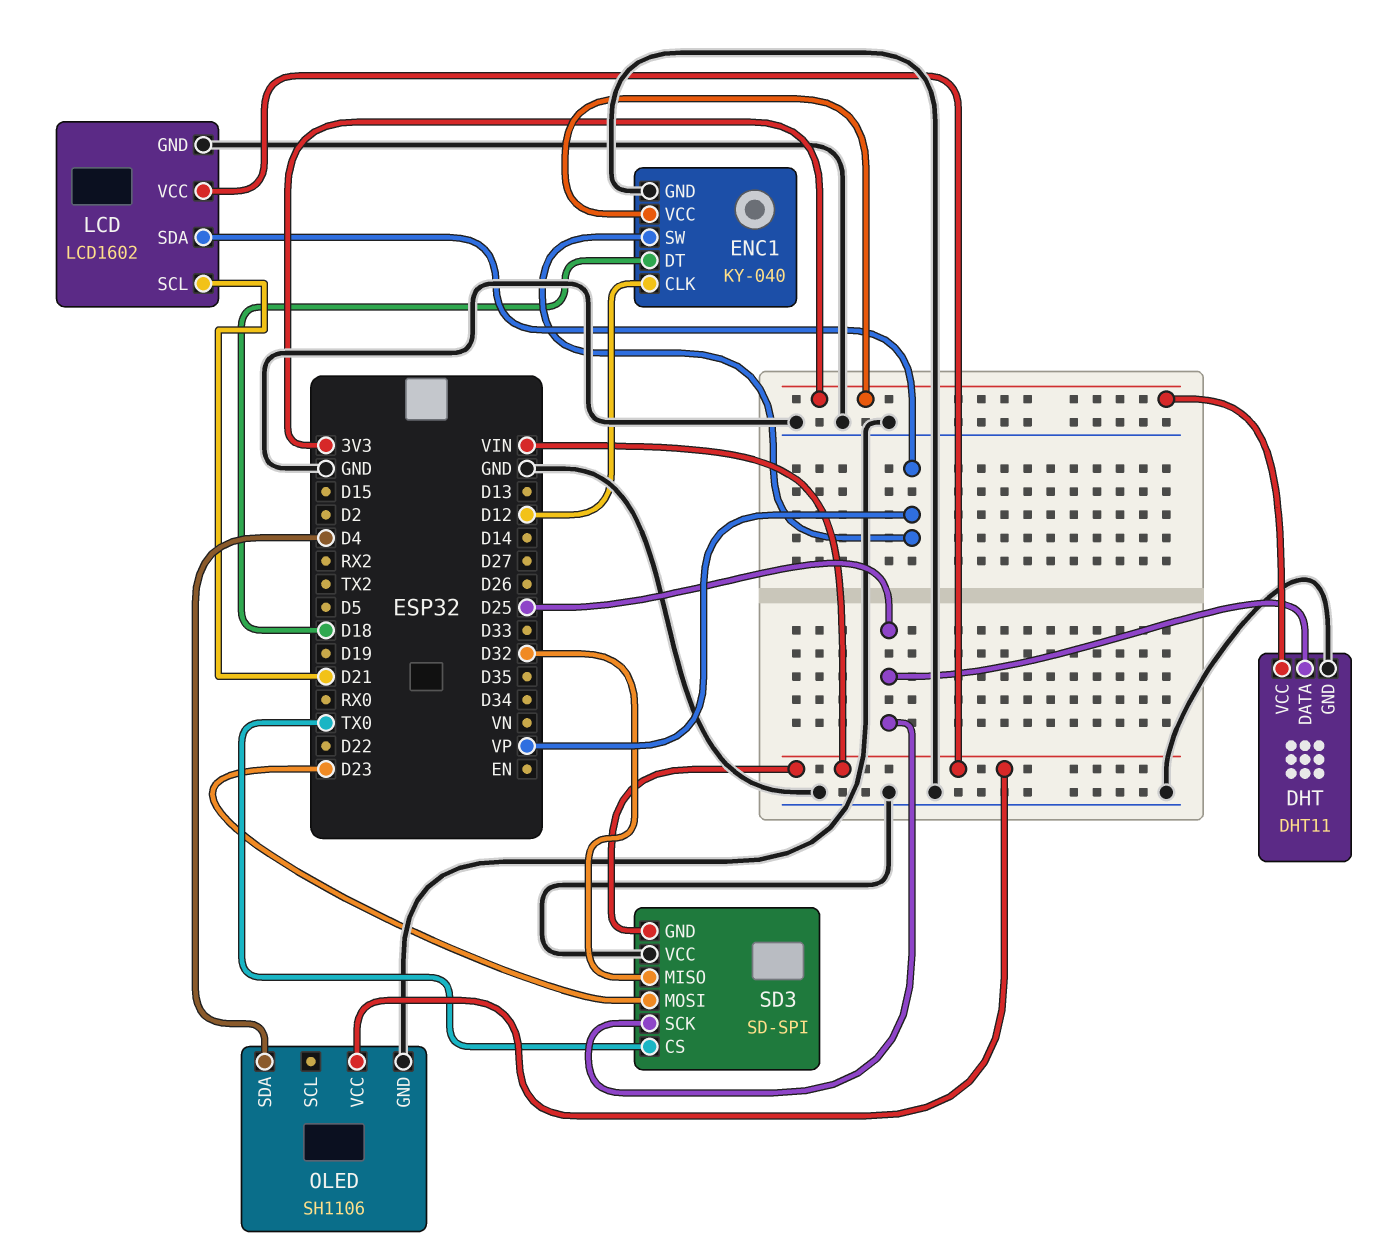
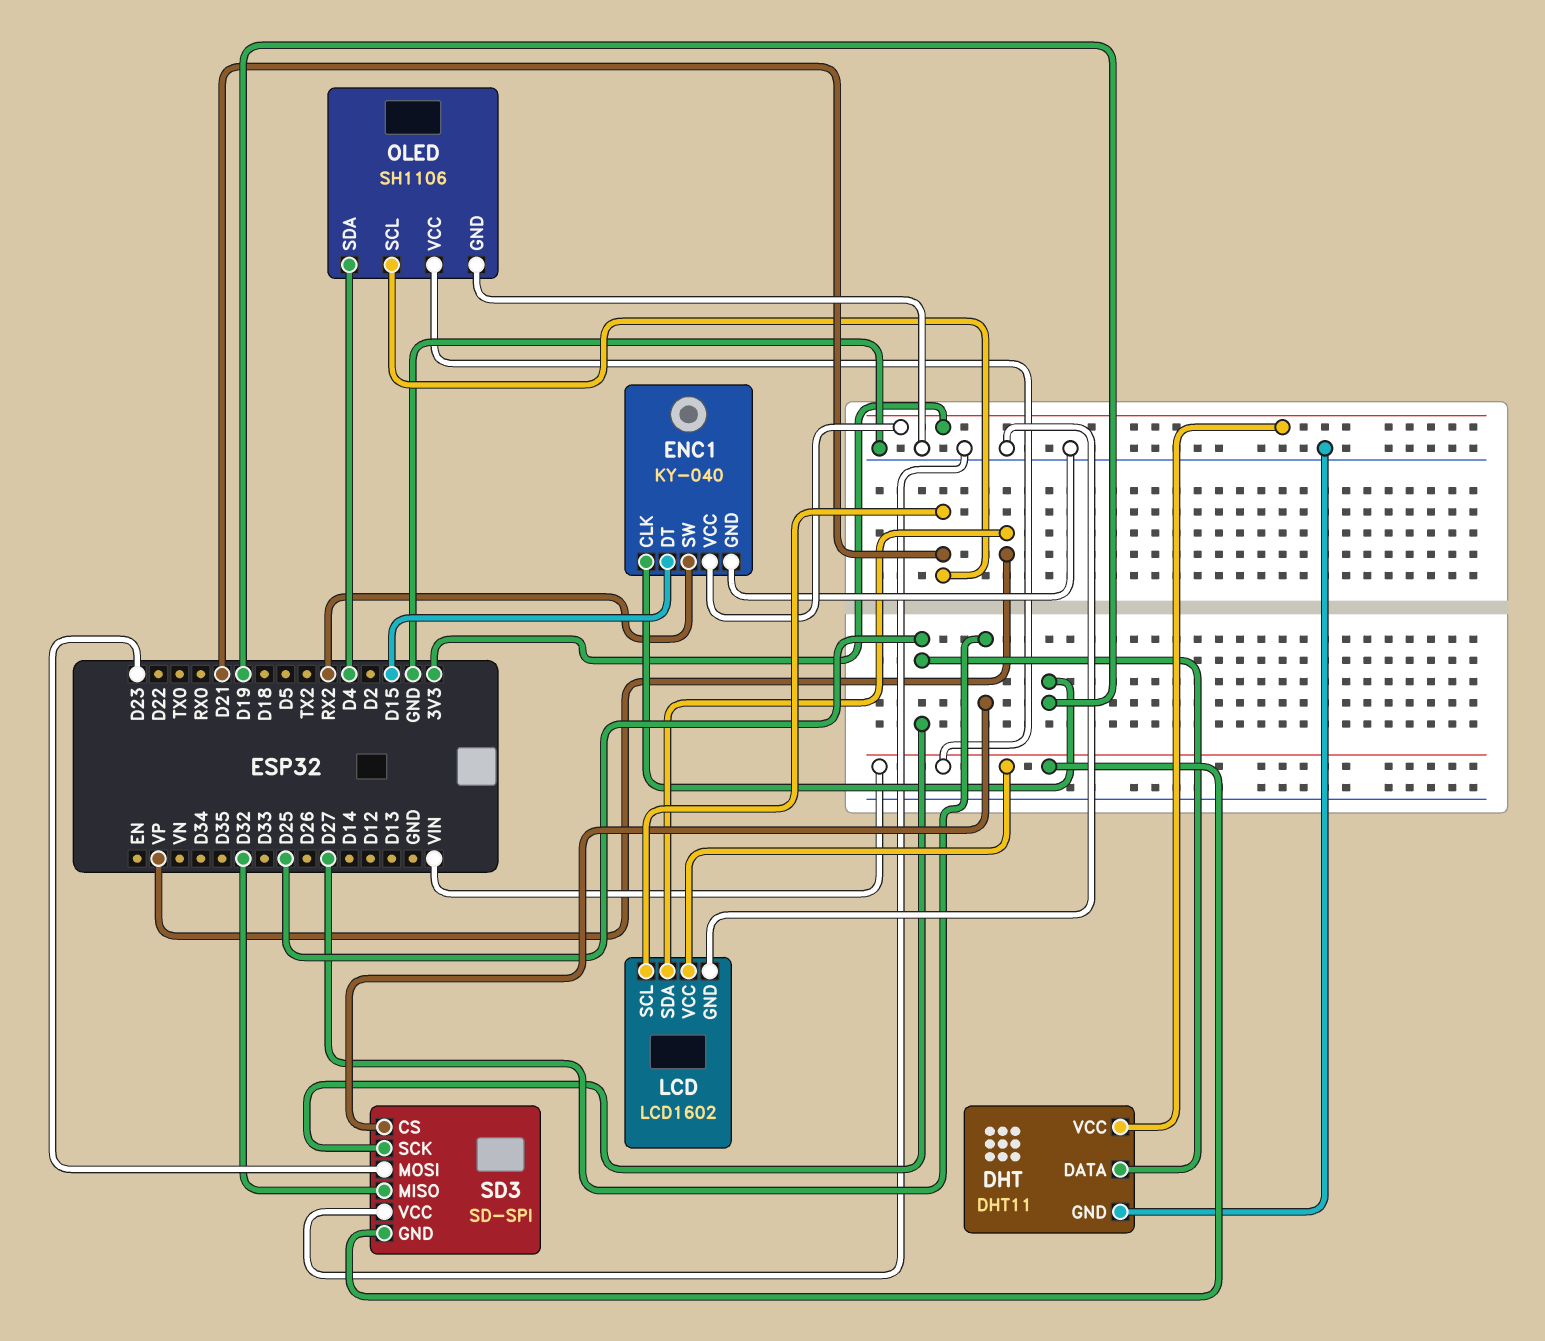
ENC1 pin CLK: D12 -> D19
ENC1 pin DT: D18 -> D15
ENC1 pin SW: VP -> RX2
OLED pin SCL: none -> D21
SD3 pin CS: TX0 -> D27

